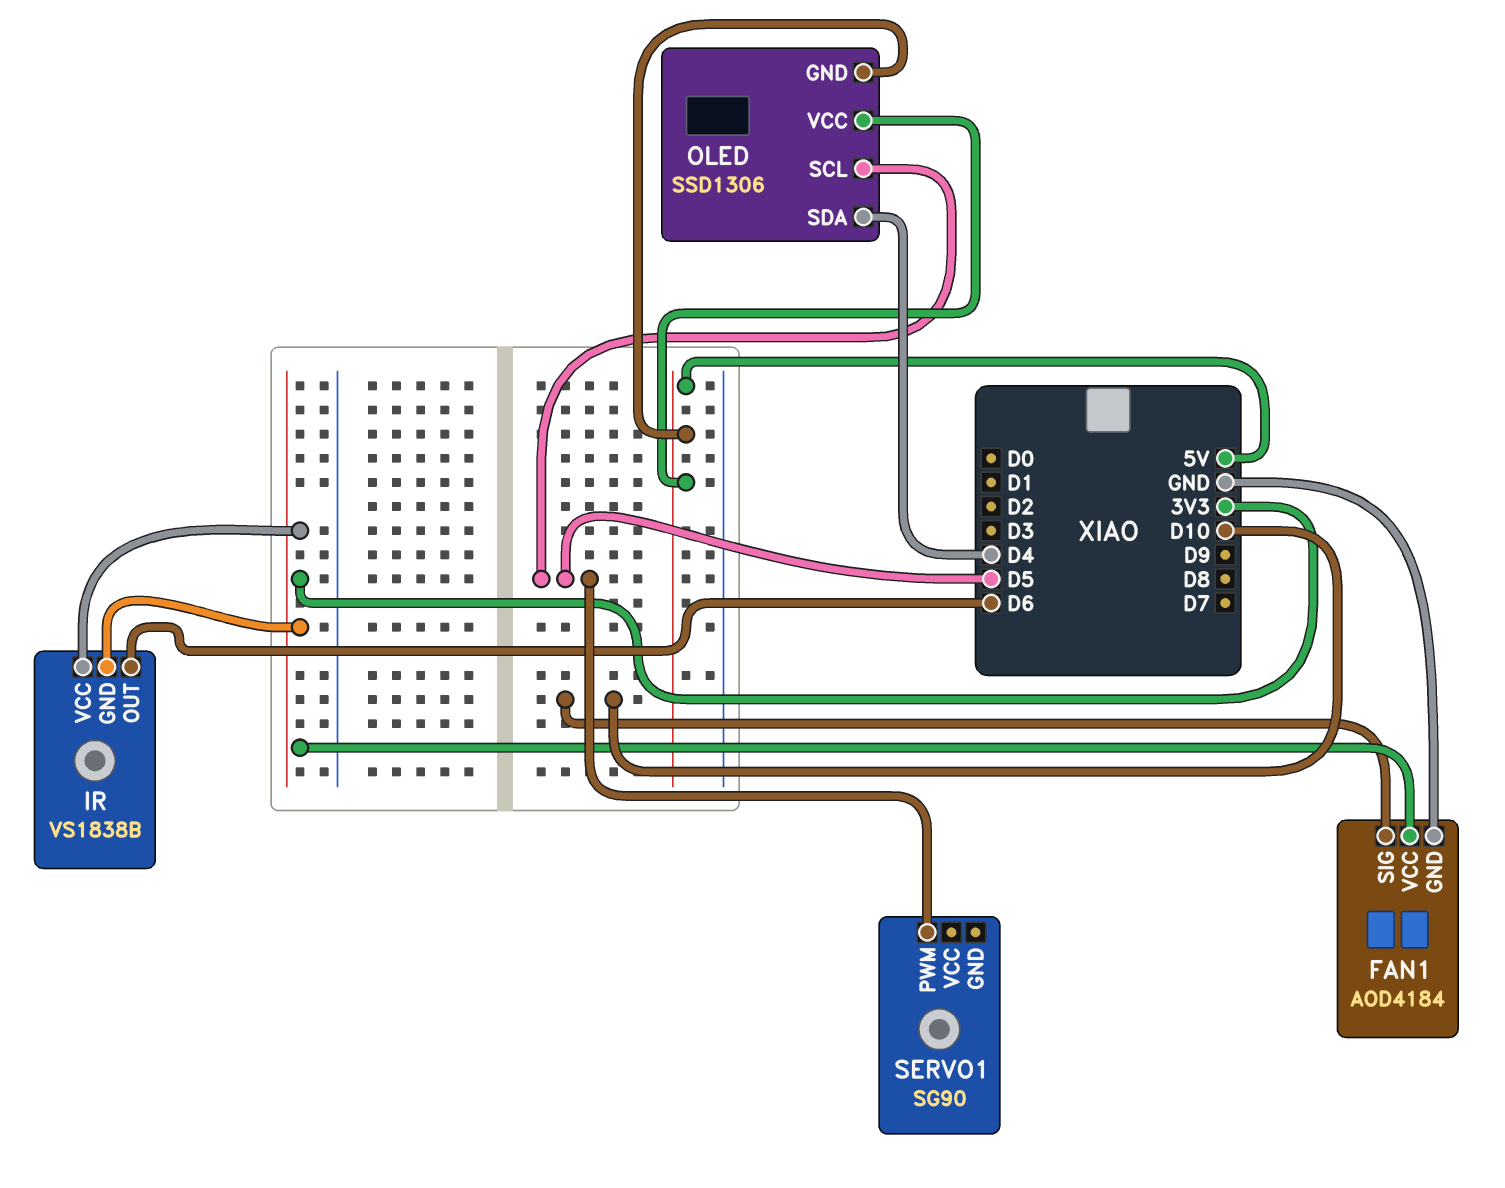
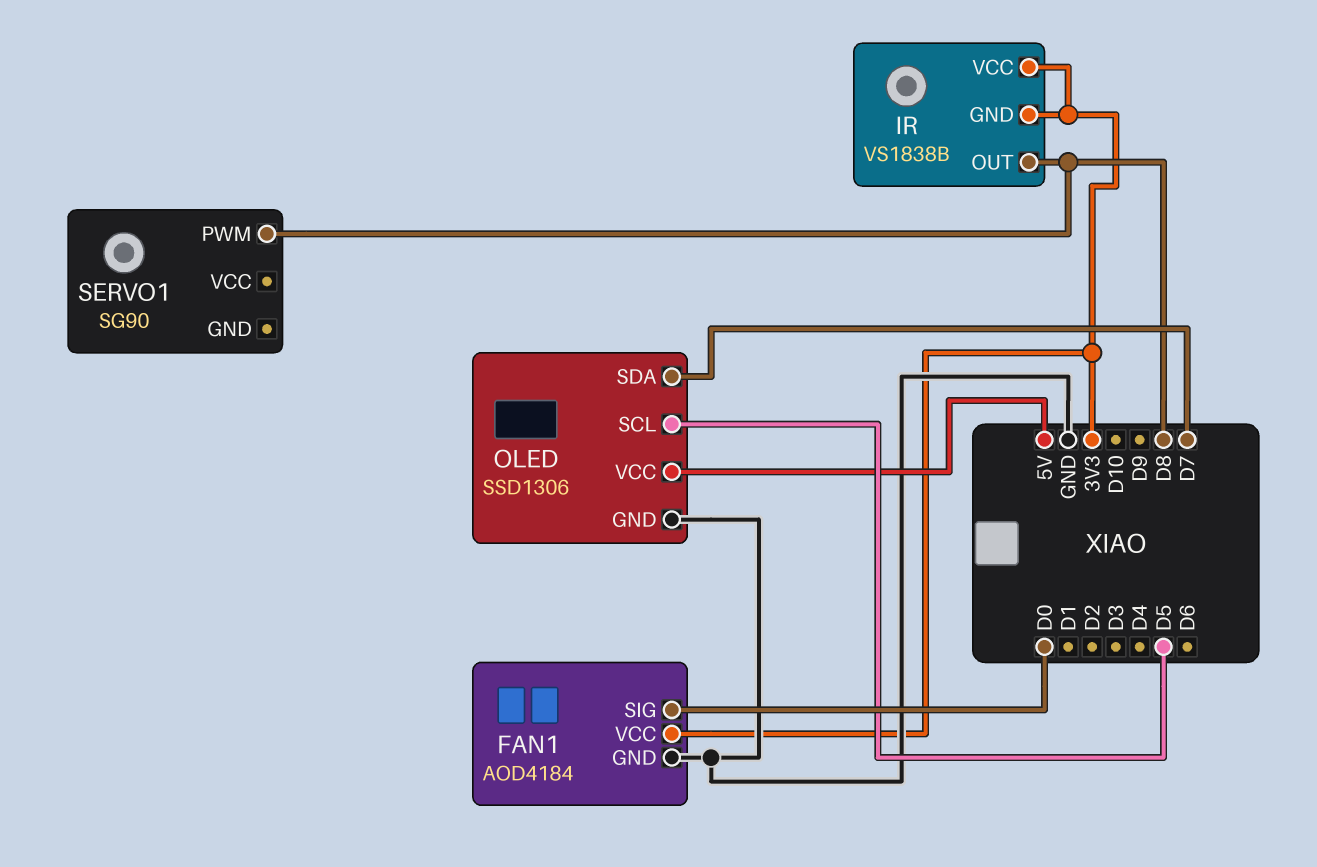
FAN1 pin SIG: D10 -> D0
IR pin OUT: D6 -> D8
OLED pin GND: 5V -> GND
OLED pin SDA: D4 -> D7
SERVO1 pin PWM: D5 -> D8

